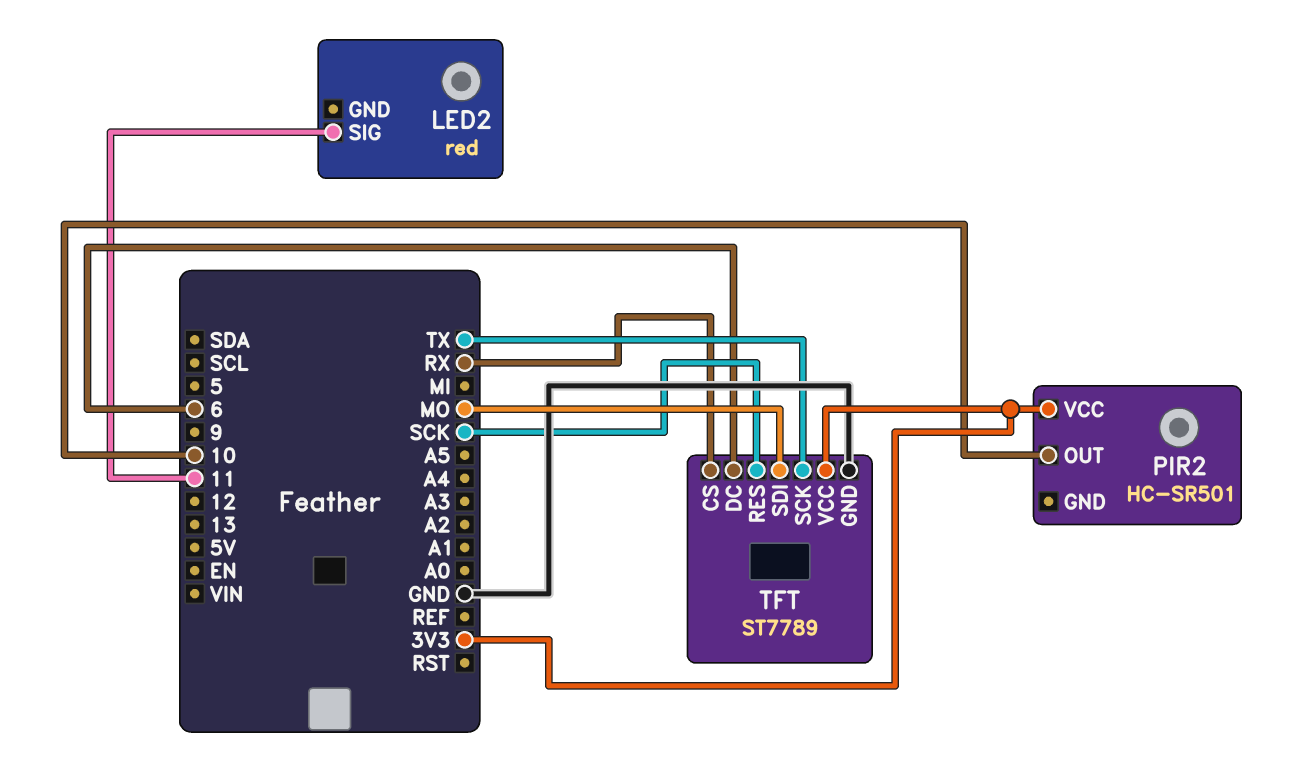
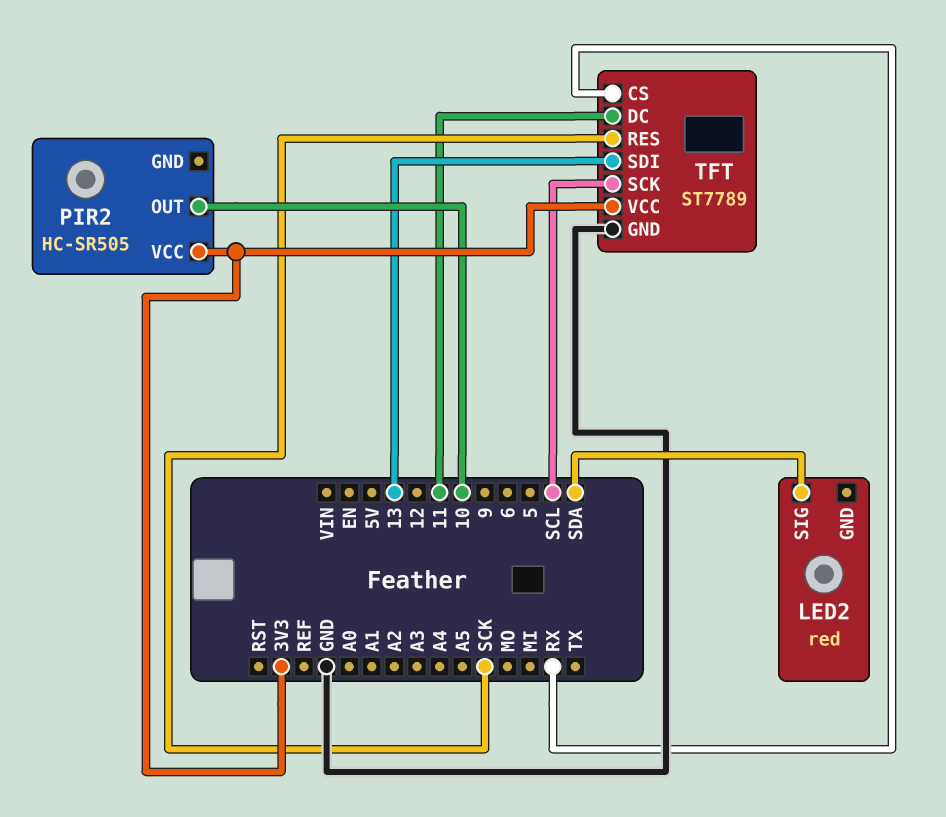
LED2 pin SIG: 11 -> SDA
PIR2: HC-SR501 -> HC-SR505
TFT pin DC: 6 -> 11
TFT pin SCK: TX -> SCL
TFT pin SDI: MO -> 13

